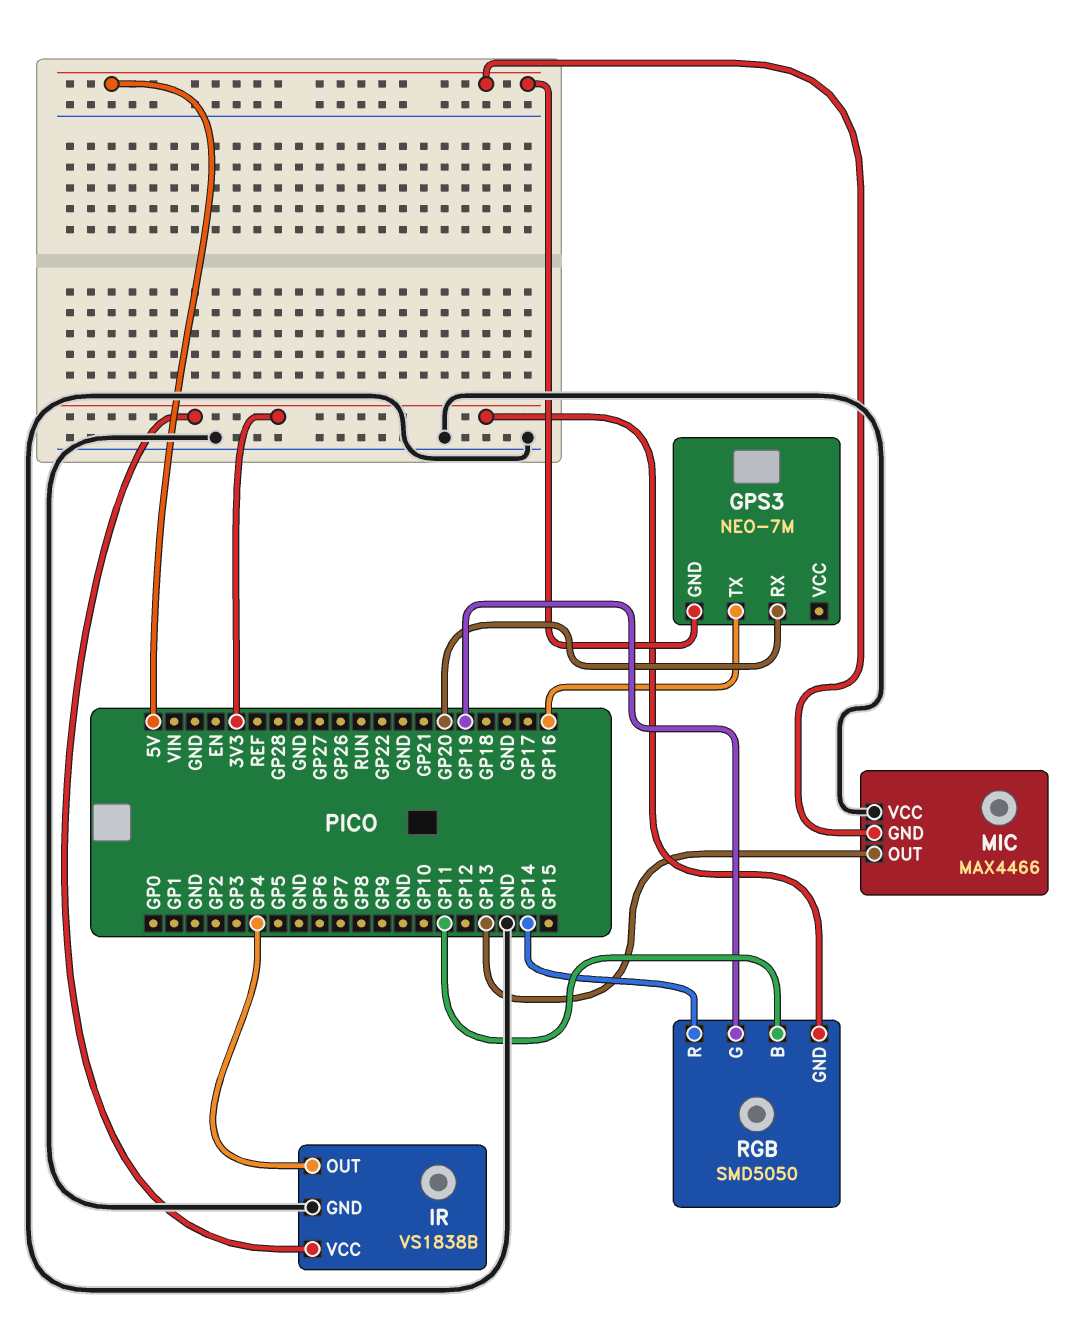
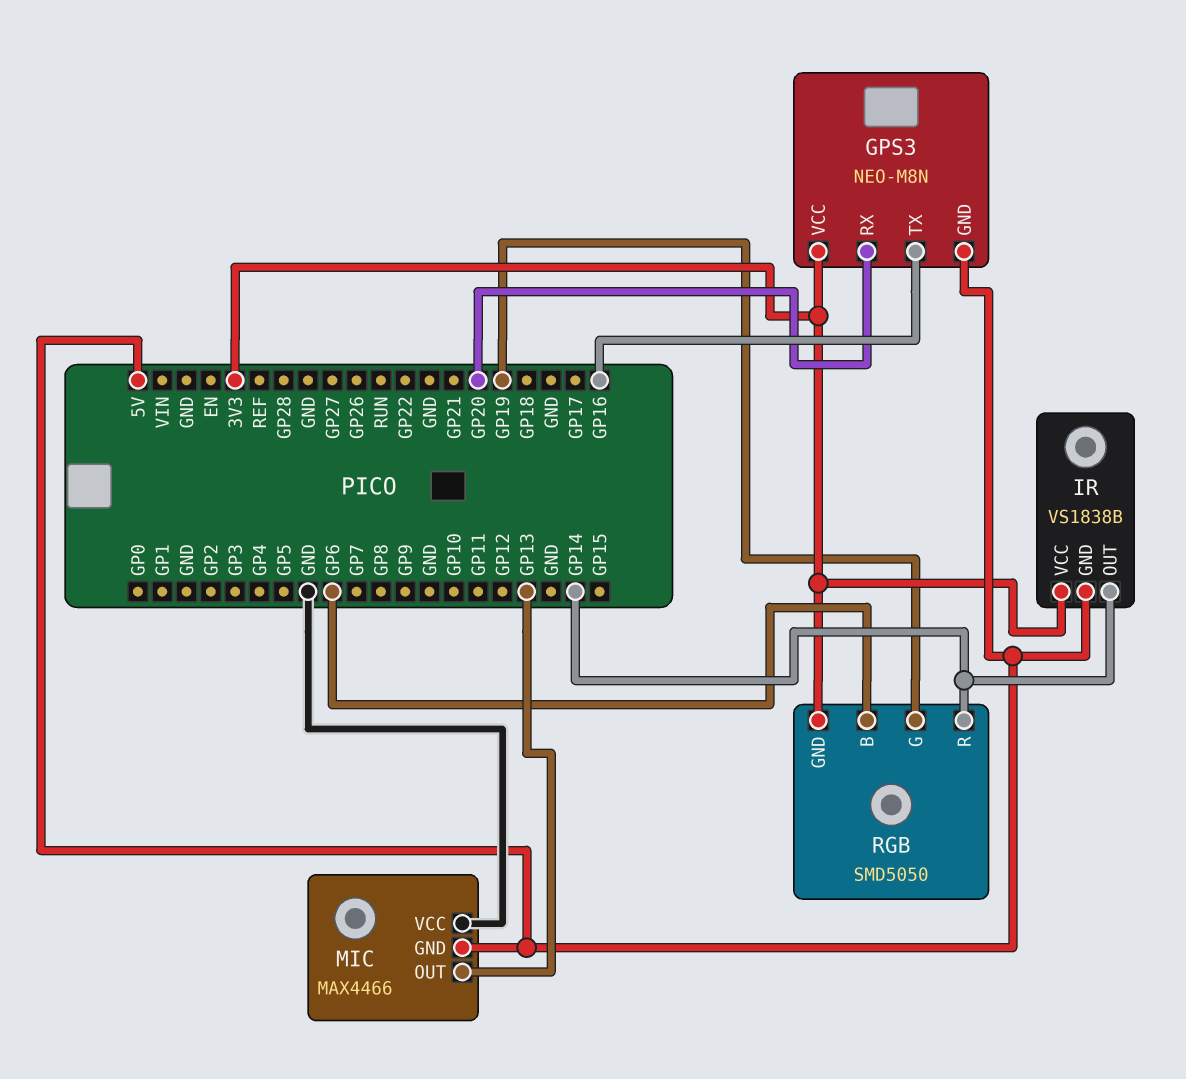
GPS3: NEO-7M -> NEO-M8N
GPS3 pin VCC: none -> 3V3
IR pin GND: GND -> 5V
IR pin OUT: GP4 -> GP14
RGB pin B: GP11 -> GP6

